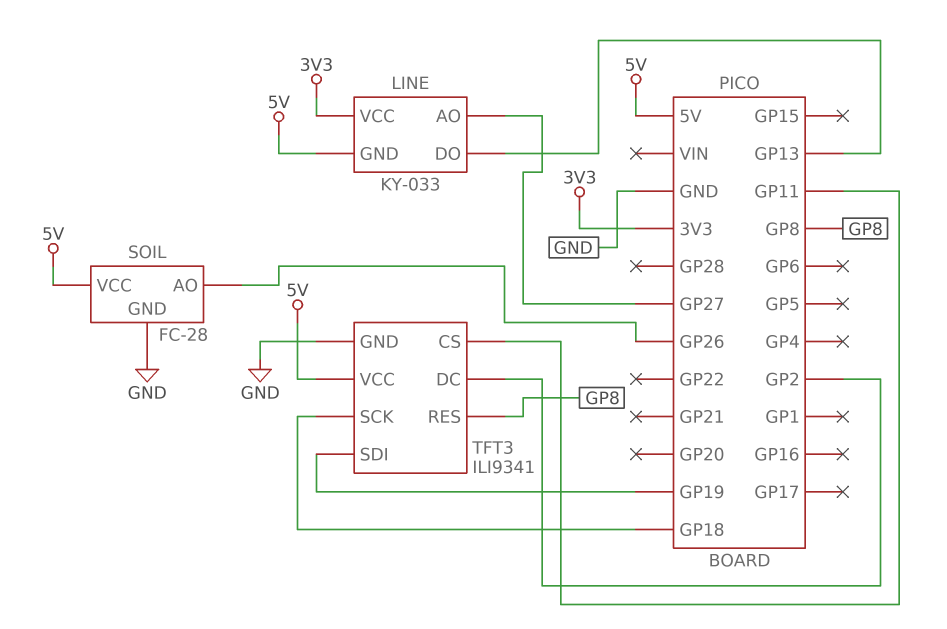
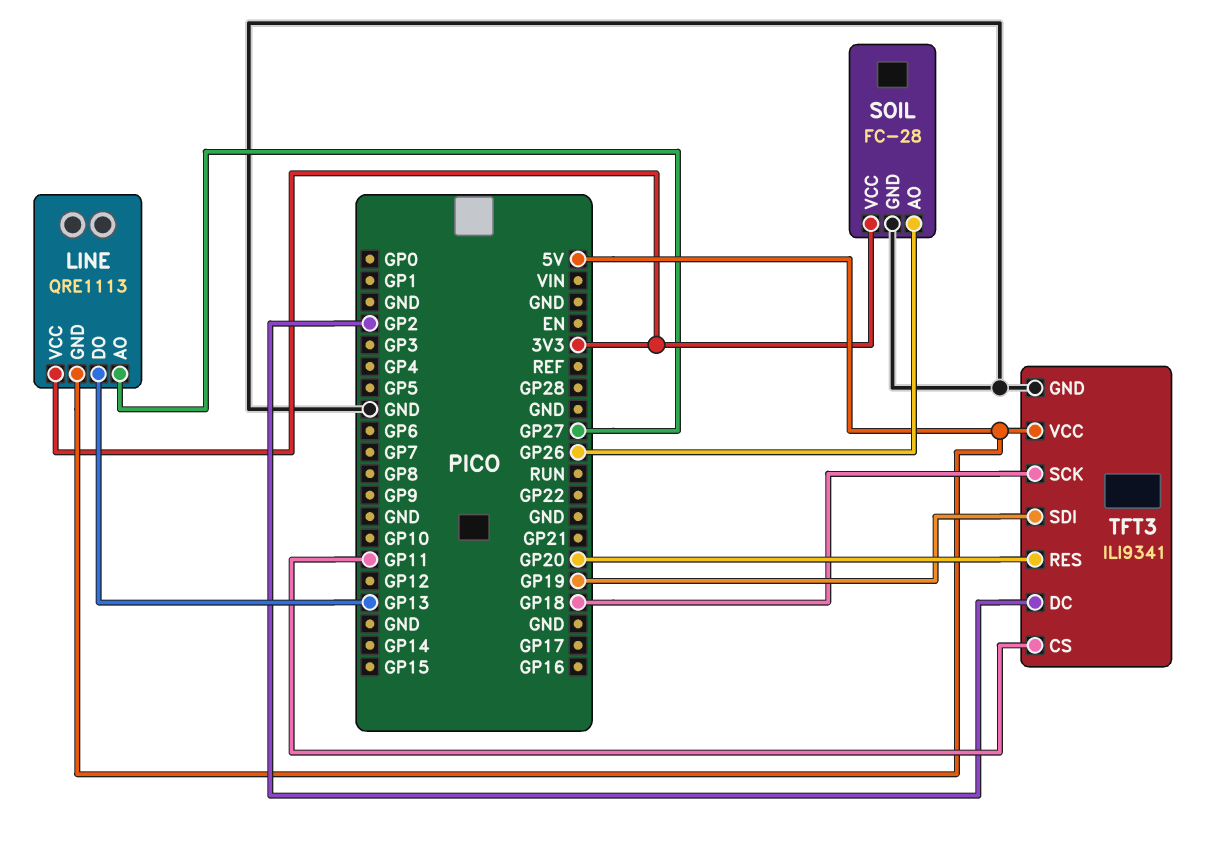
LINE: KY-033 -> QRE1113
SOIL pin VCC: 5V -> 3V3
TFT3 pin RES: GP8 -> GP20

